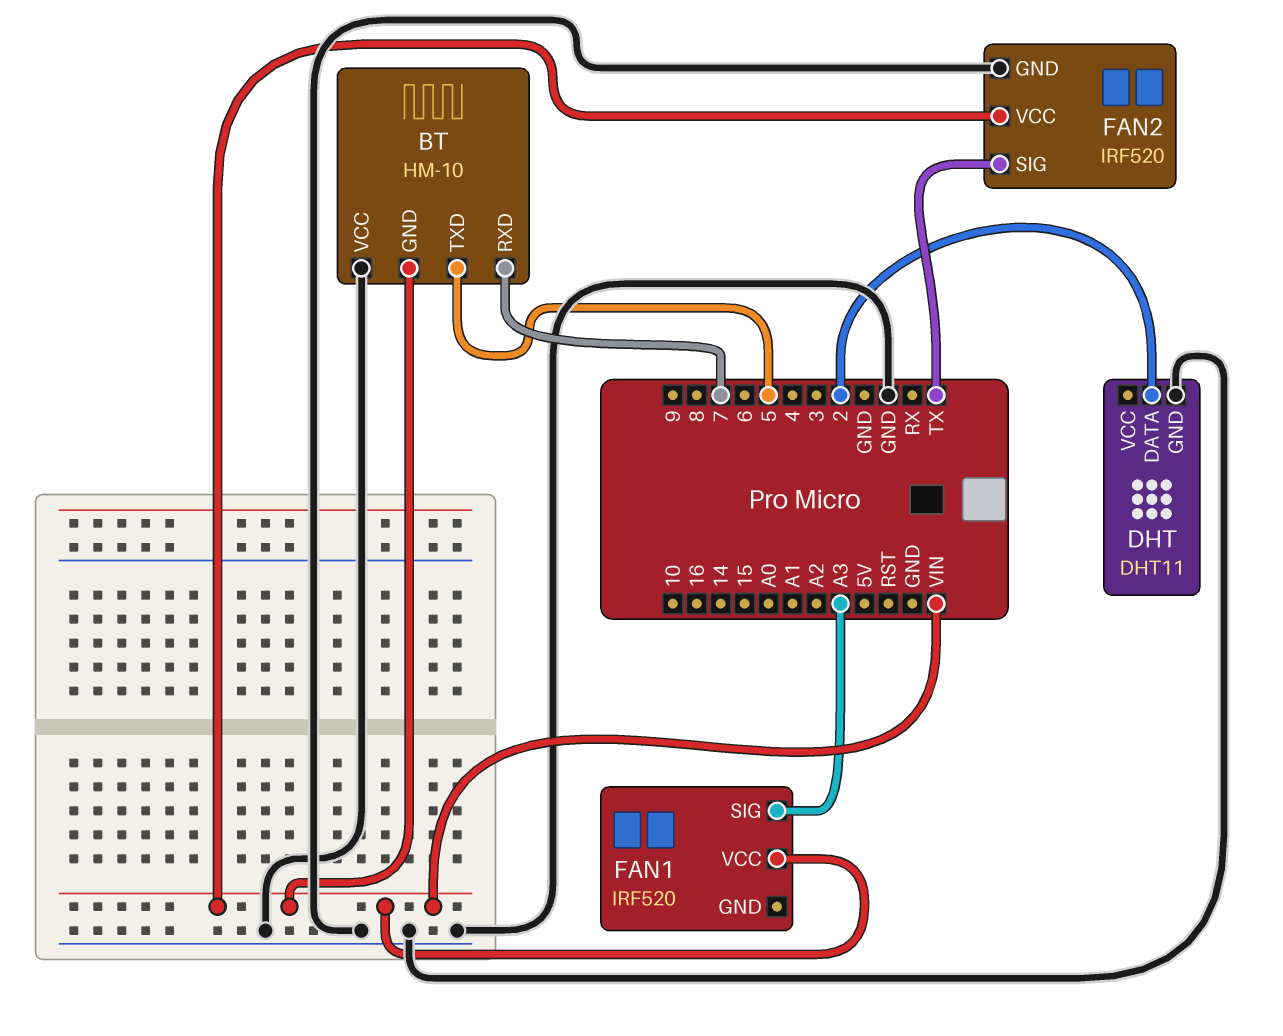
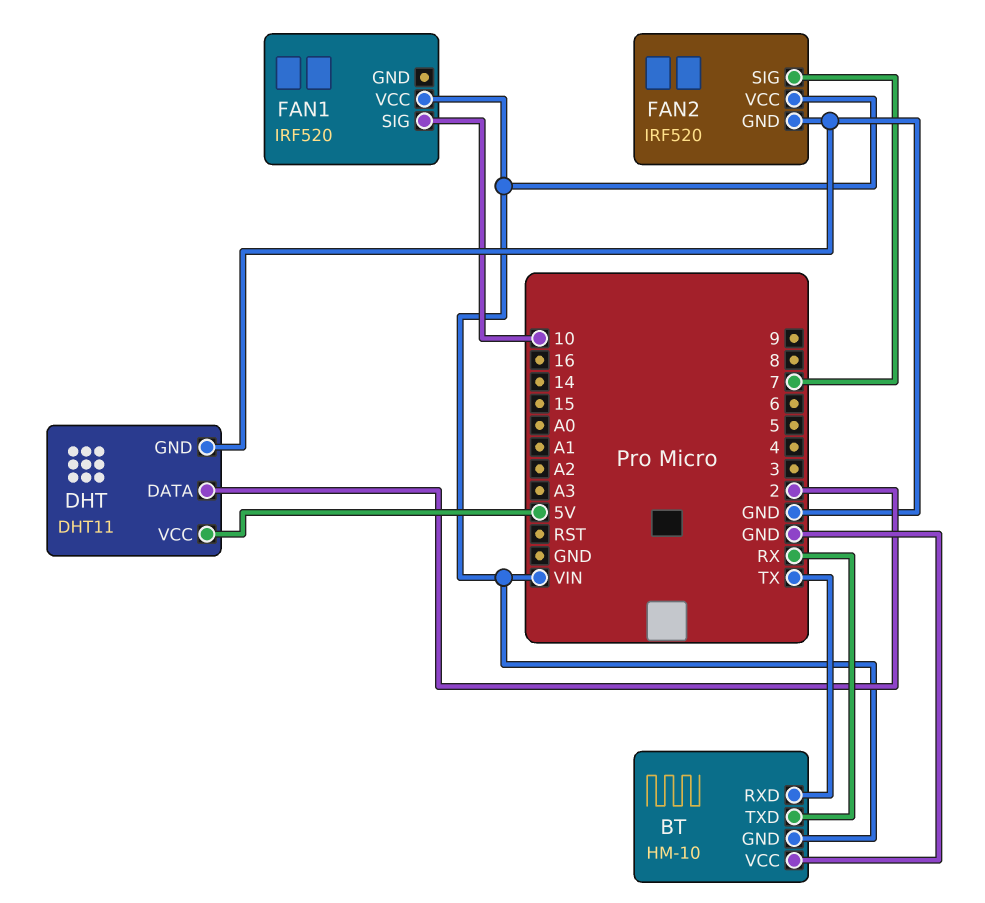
BT pin RXD: 7 -> TX
BT pin TXD: 5 -> RX
DHT pin VCC: none -> 5V
FAN1 pin SIG: A3 -> 10
FAN2 pin SIG: TX -> 7

